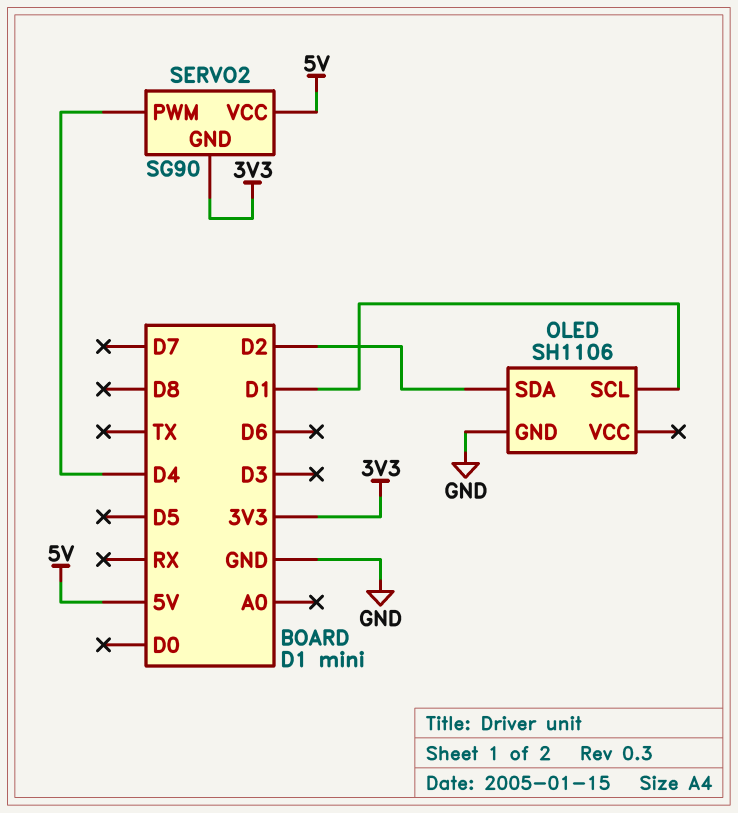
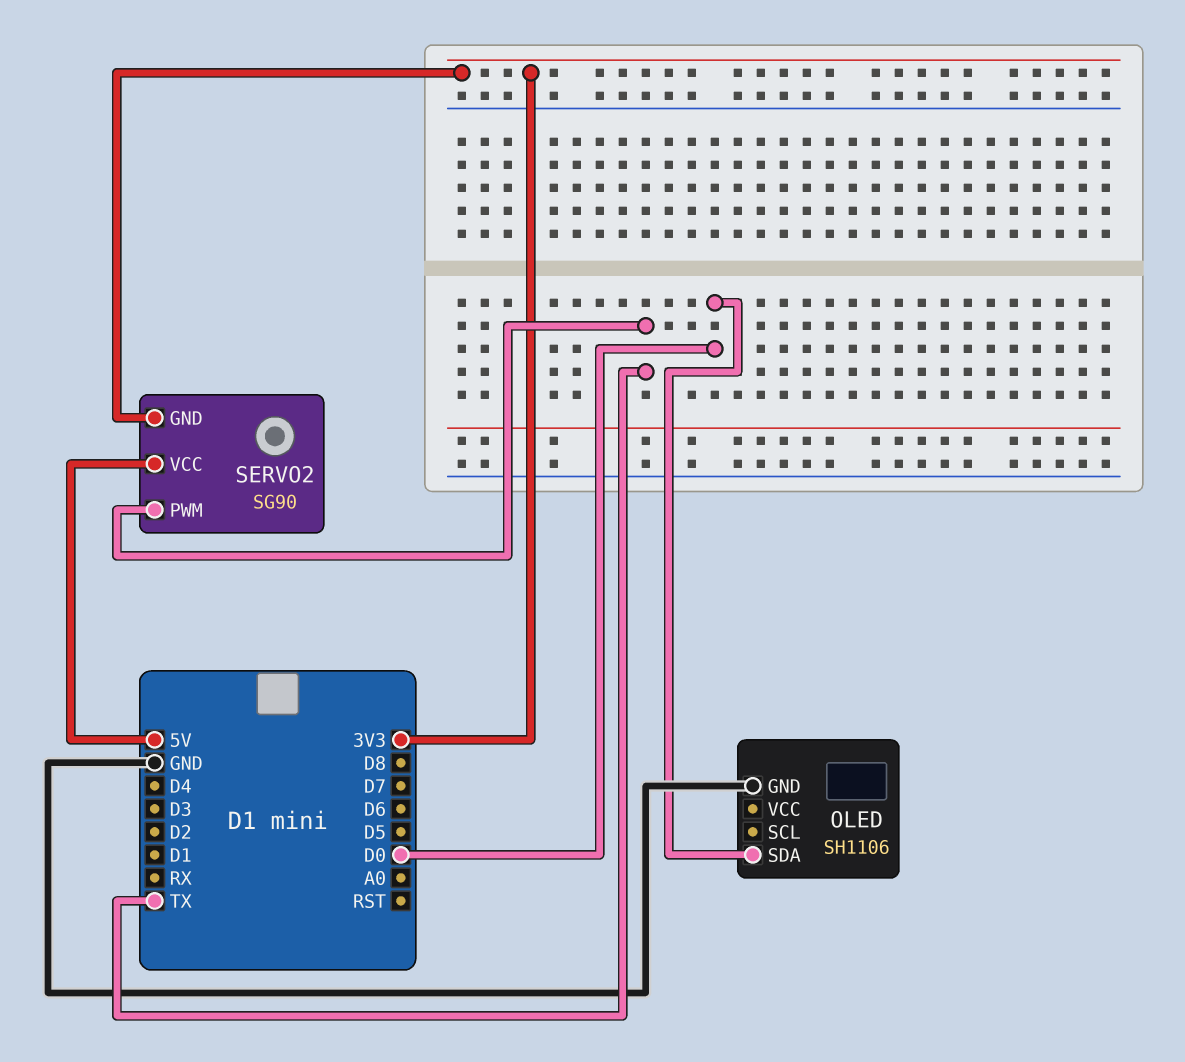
OLED pin SCL: D1 -> none
OLED pin SDA: D2 -> D0
SERVO2 pin PWM: D4 -> TX

